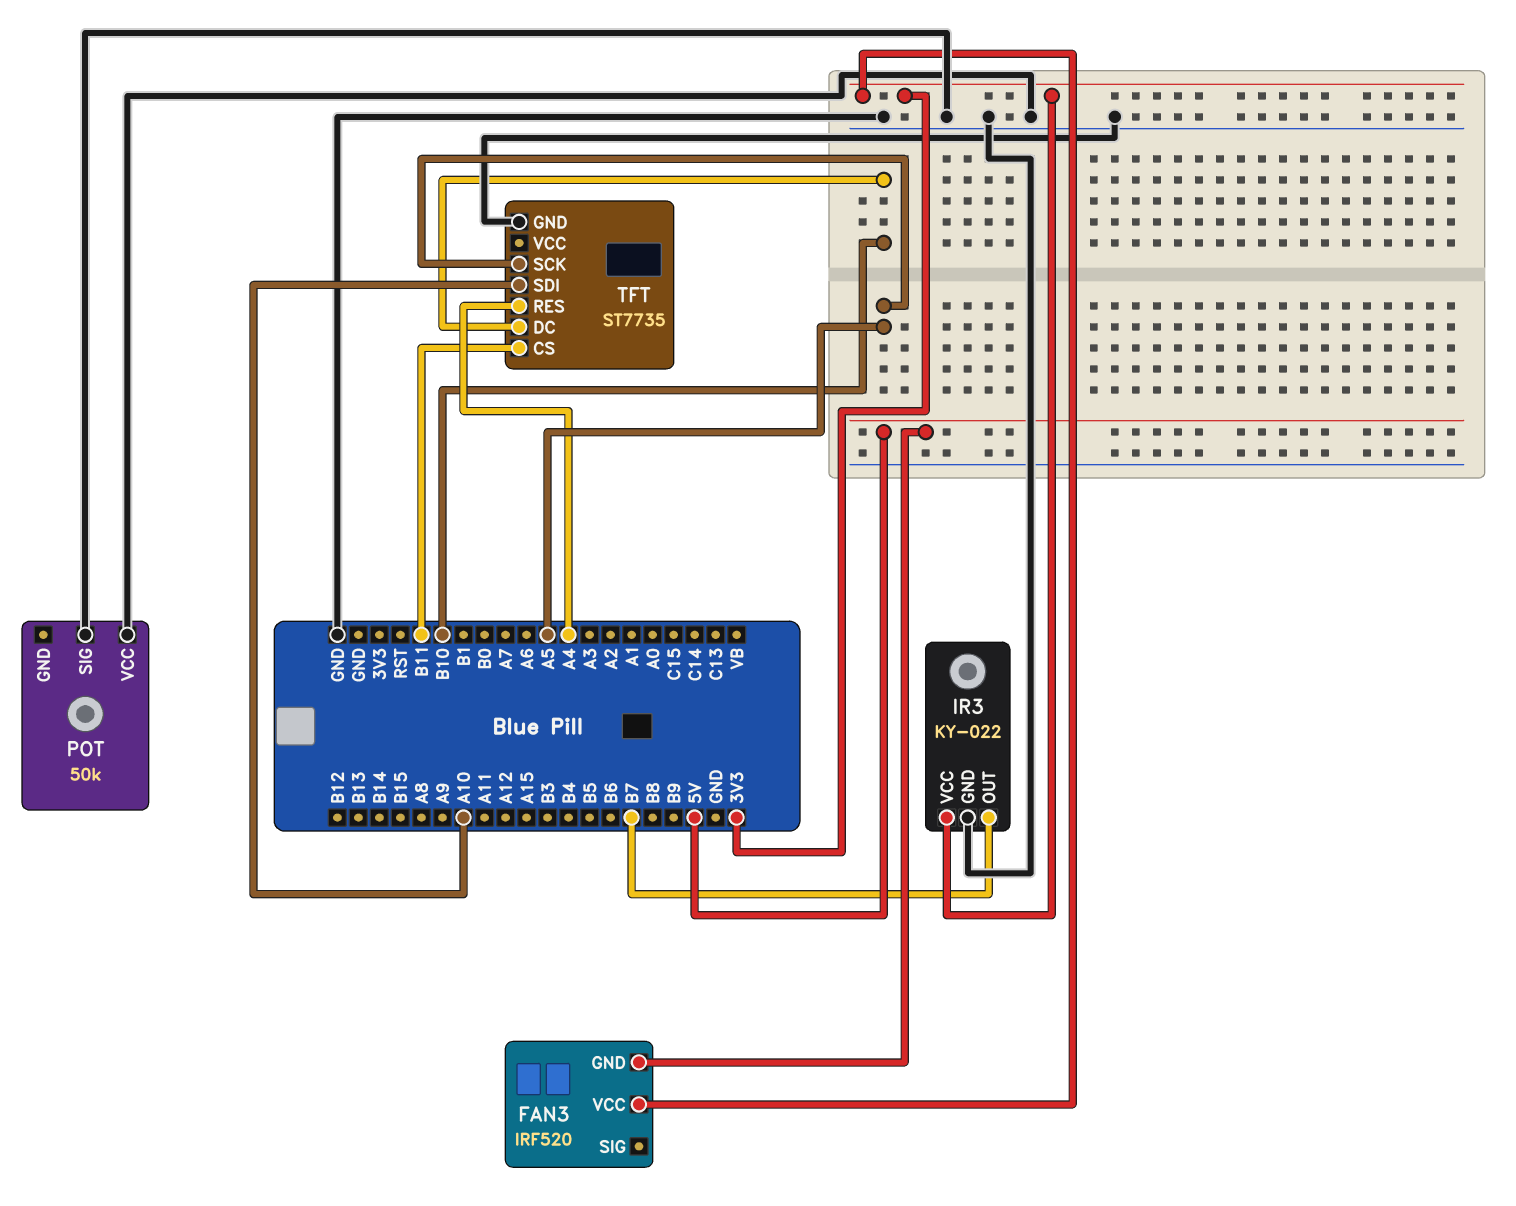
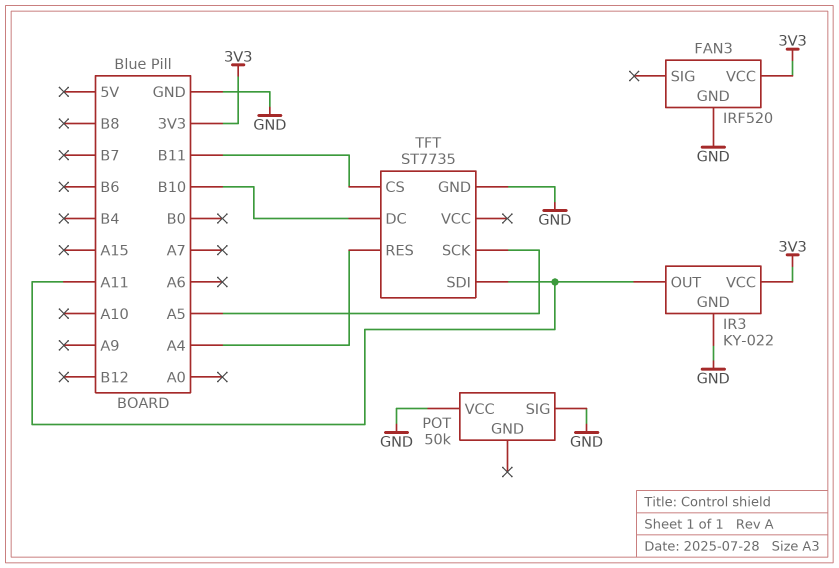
FAN3 pin GND: 5V -> GND
IR3 pin OUT: B7 -> A11
TFT pin SDI: A10 -> A11

